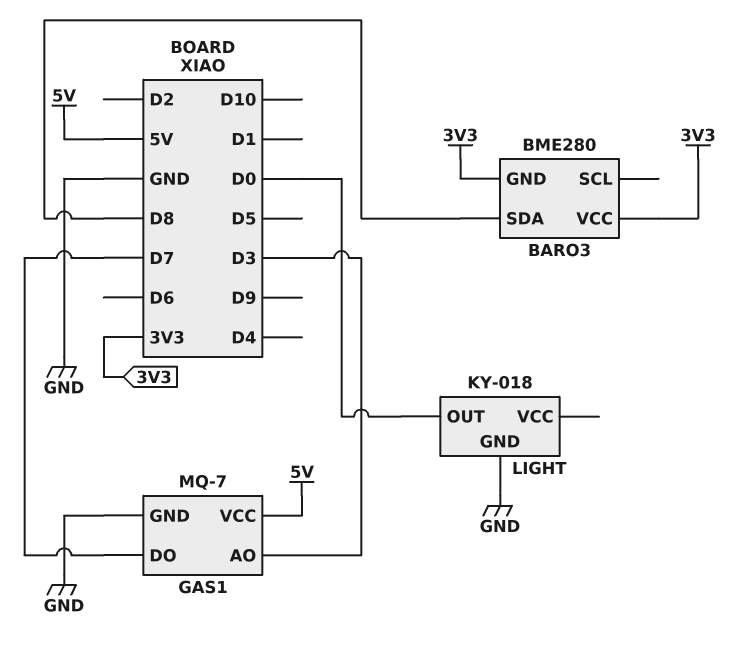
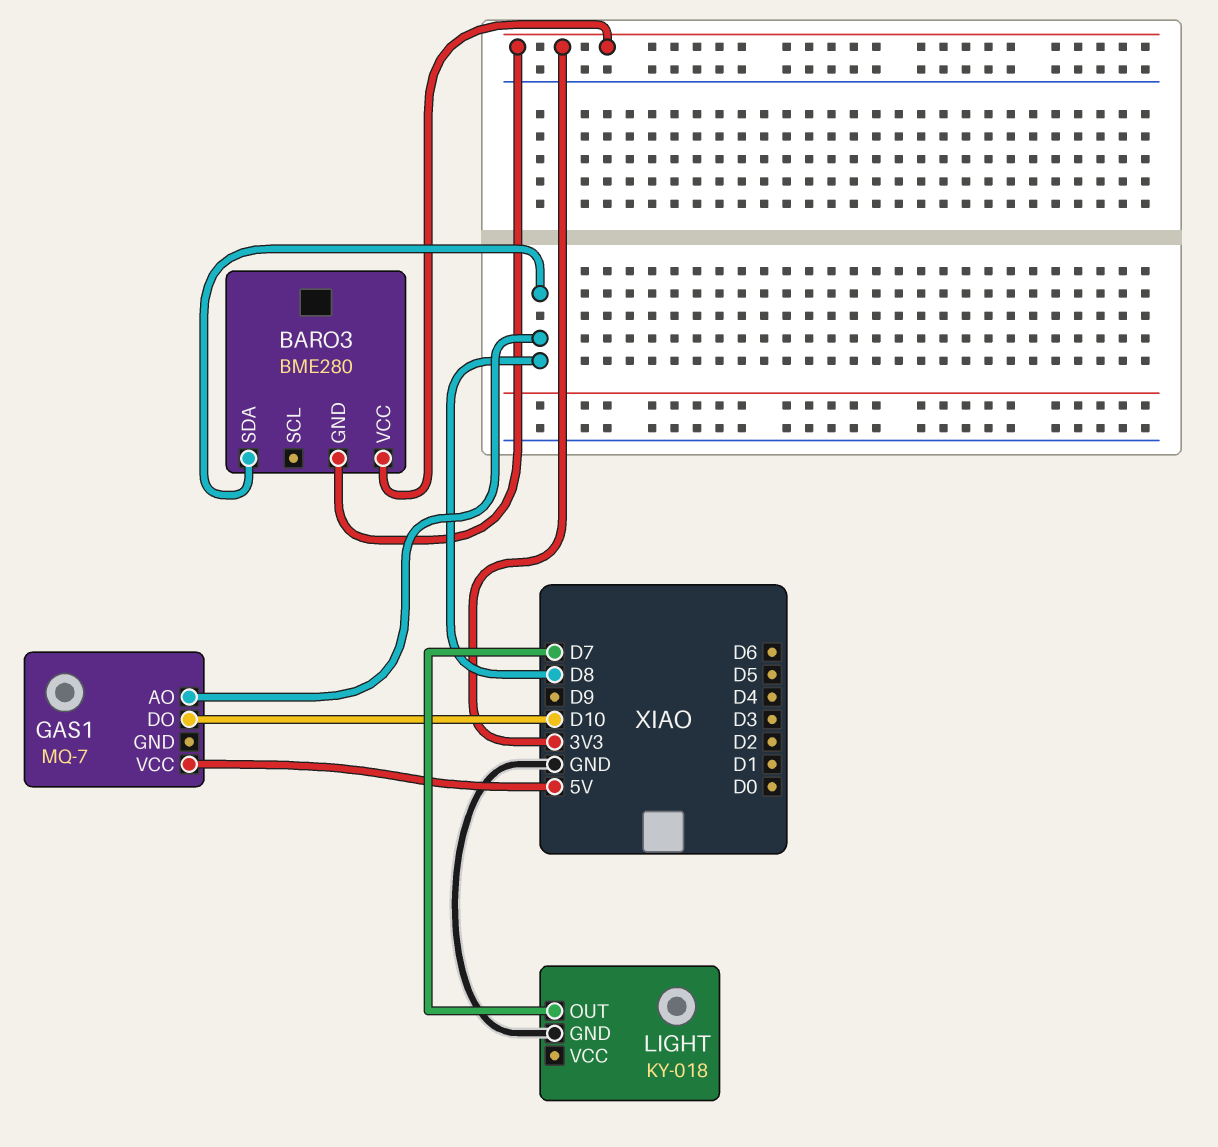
GAS1 pin AO: D3 -> D8
GAS1 pin DO: D7 -> D10
GAS1 pin GND: GND -> none
LIGHT pin OUT: D0 -> D7

